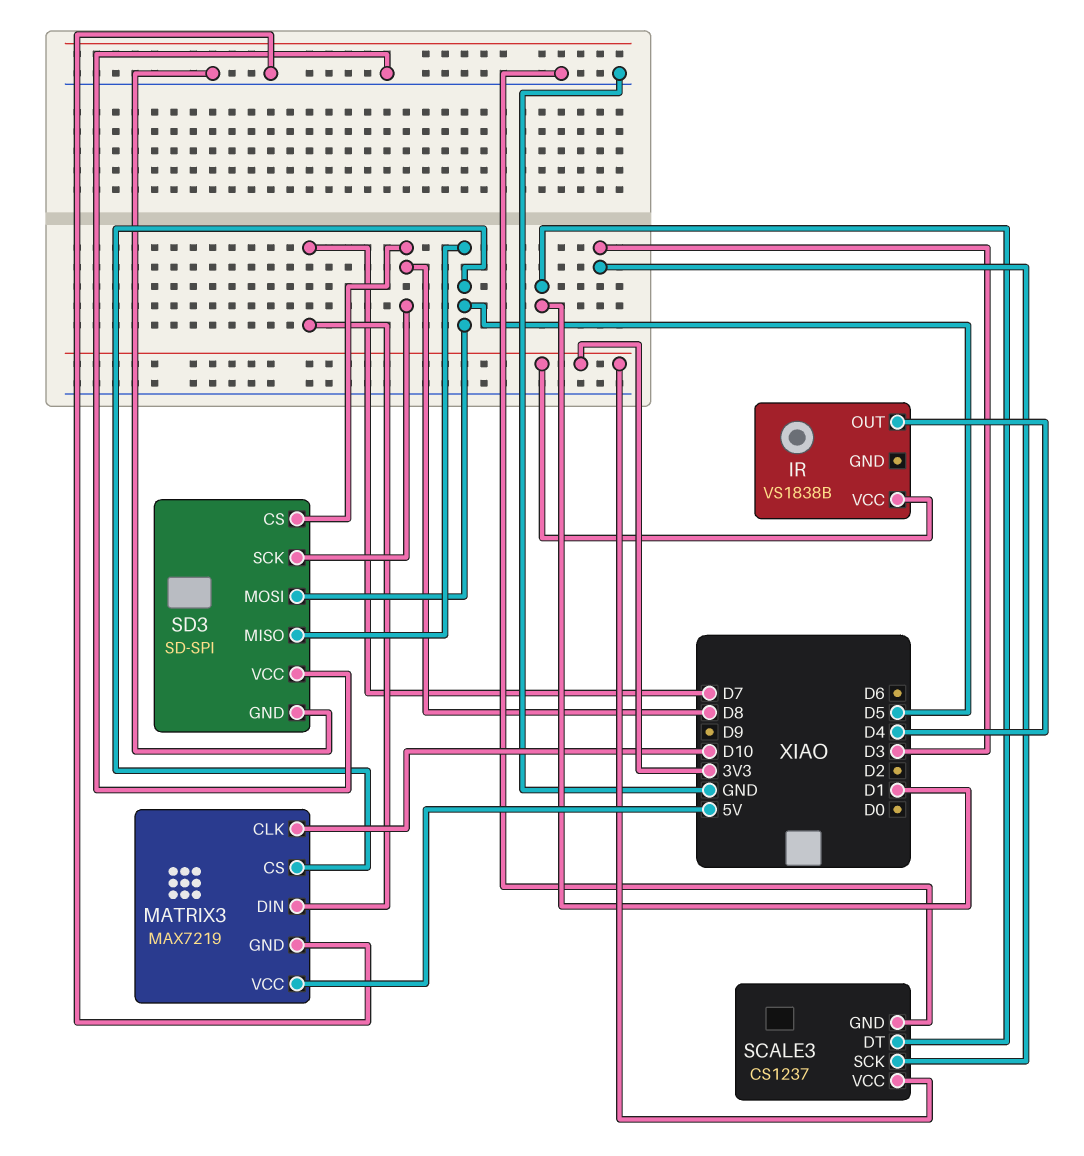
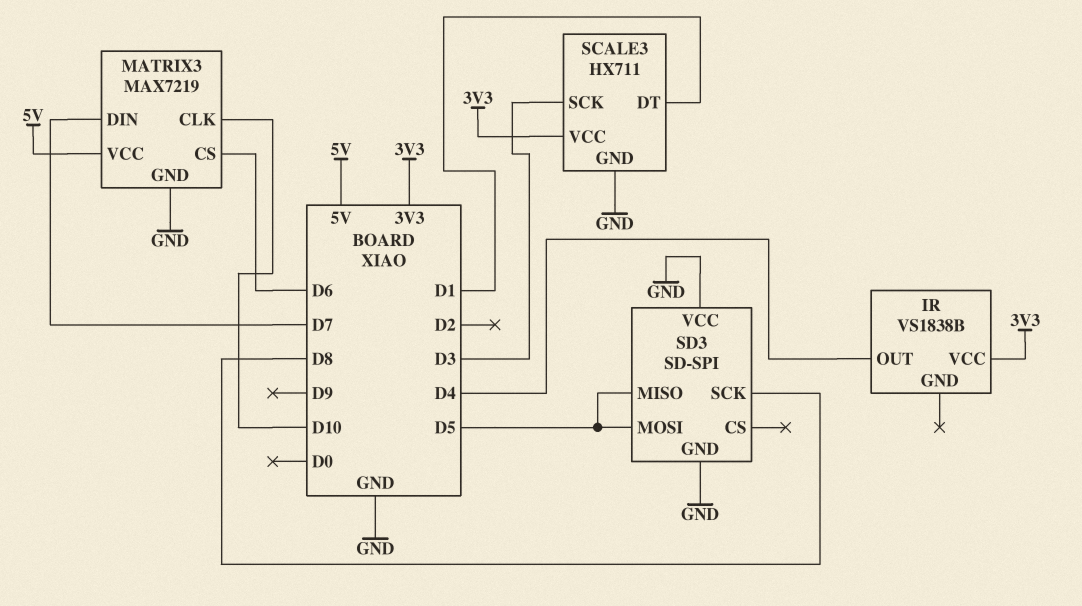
MATRIX3 pin CS: D5 -> D6
SCALE3: CS1237 -> HX711
SD3 pin CS: D8 -> none

